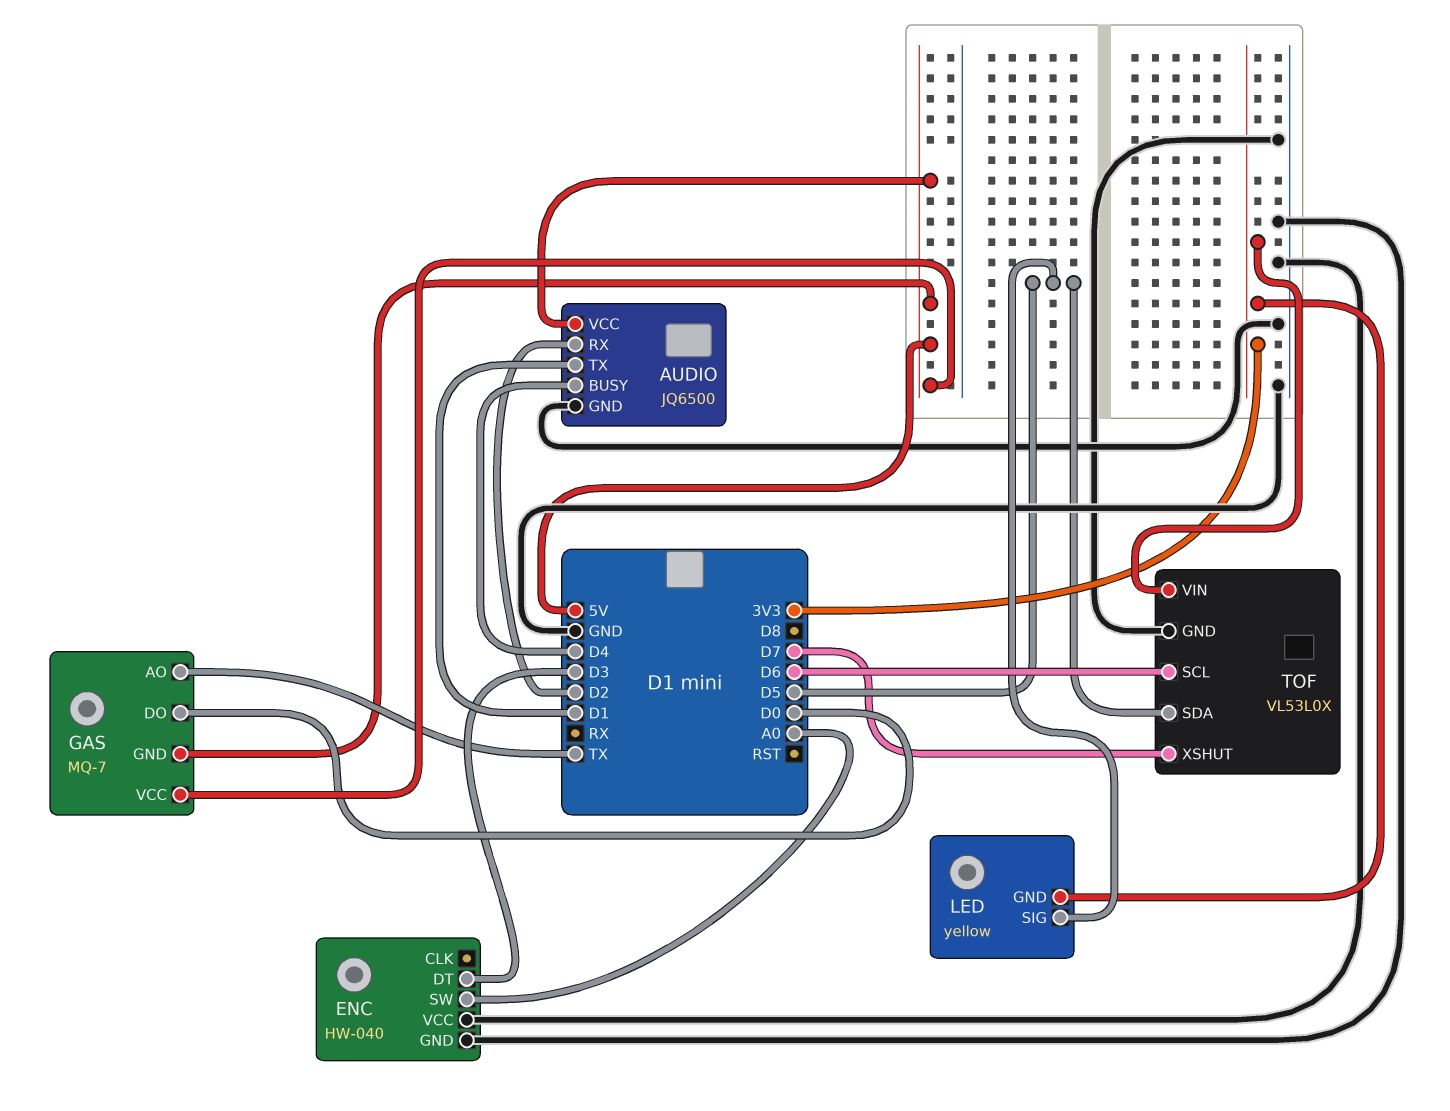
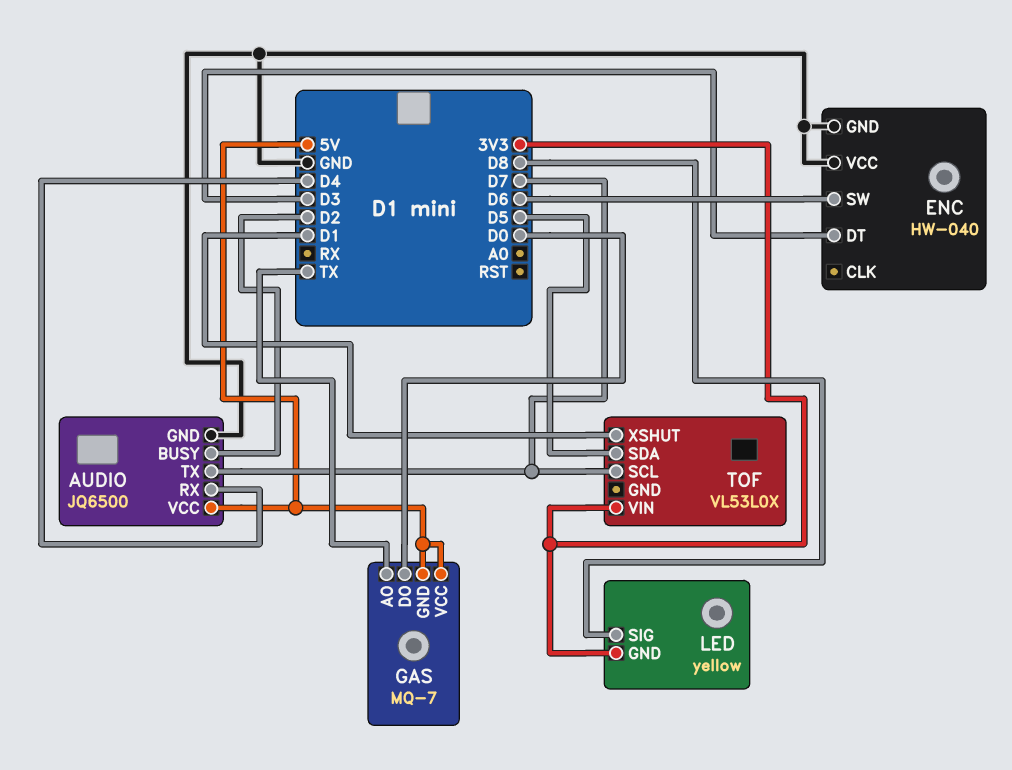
AUDIO pin BUSY: D4 -> D2
AUDIO pin RX: D2 -> D4
AUDIO pin TX: D1 -> D7
ENC pin SW: A0 -> D6
LED pin SIG: D5 -> D8
TOF pin GND: GND -> none
TOF pin SCL: D6 -> D7
TOF pin XSHUT: D7 -> D1

